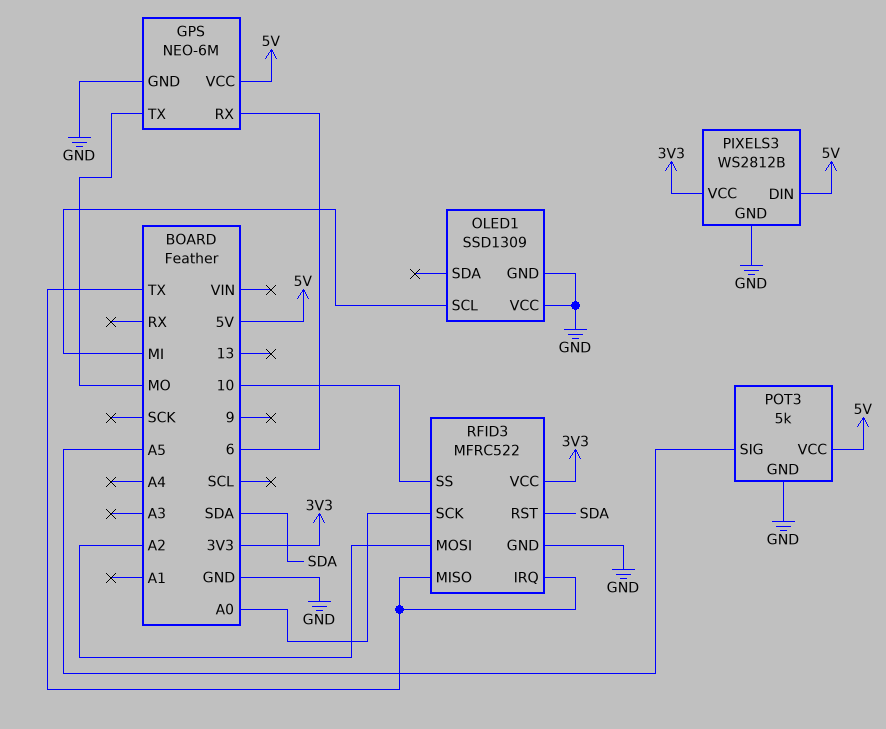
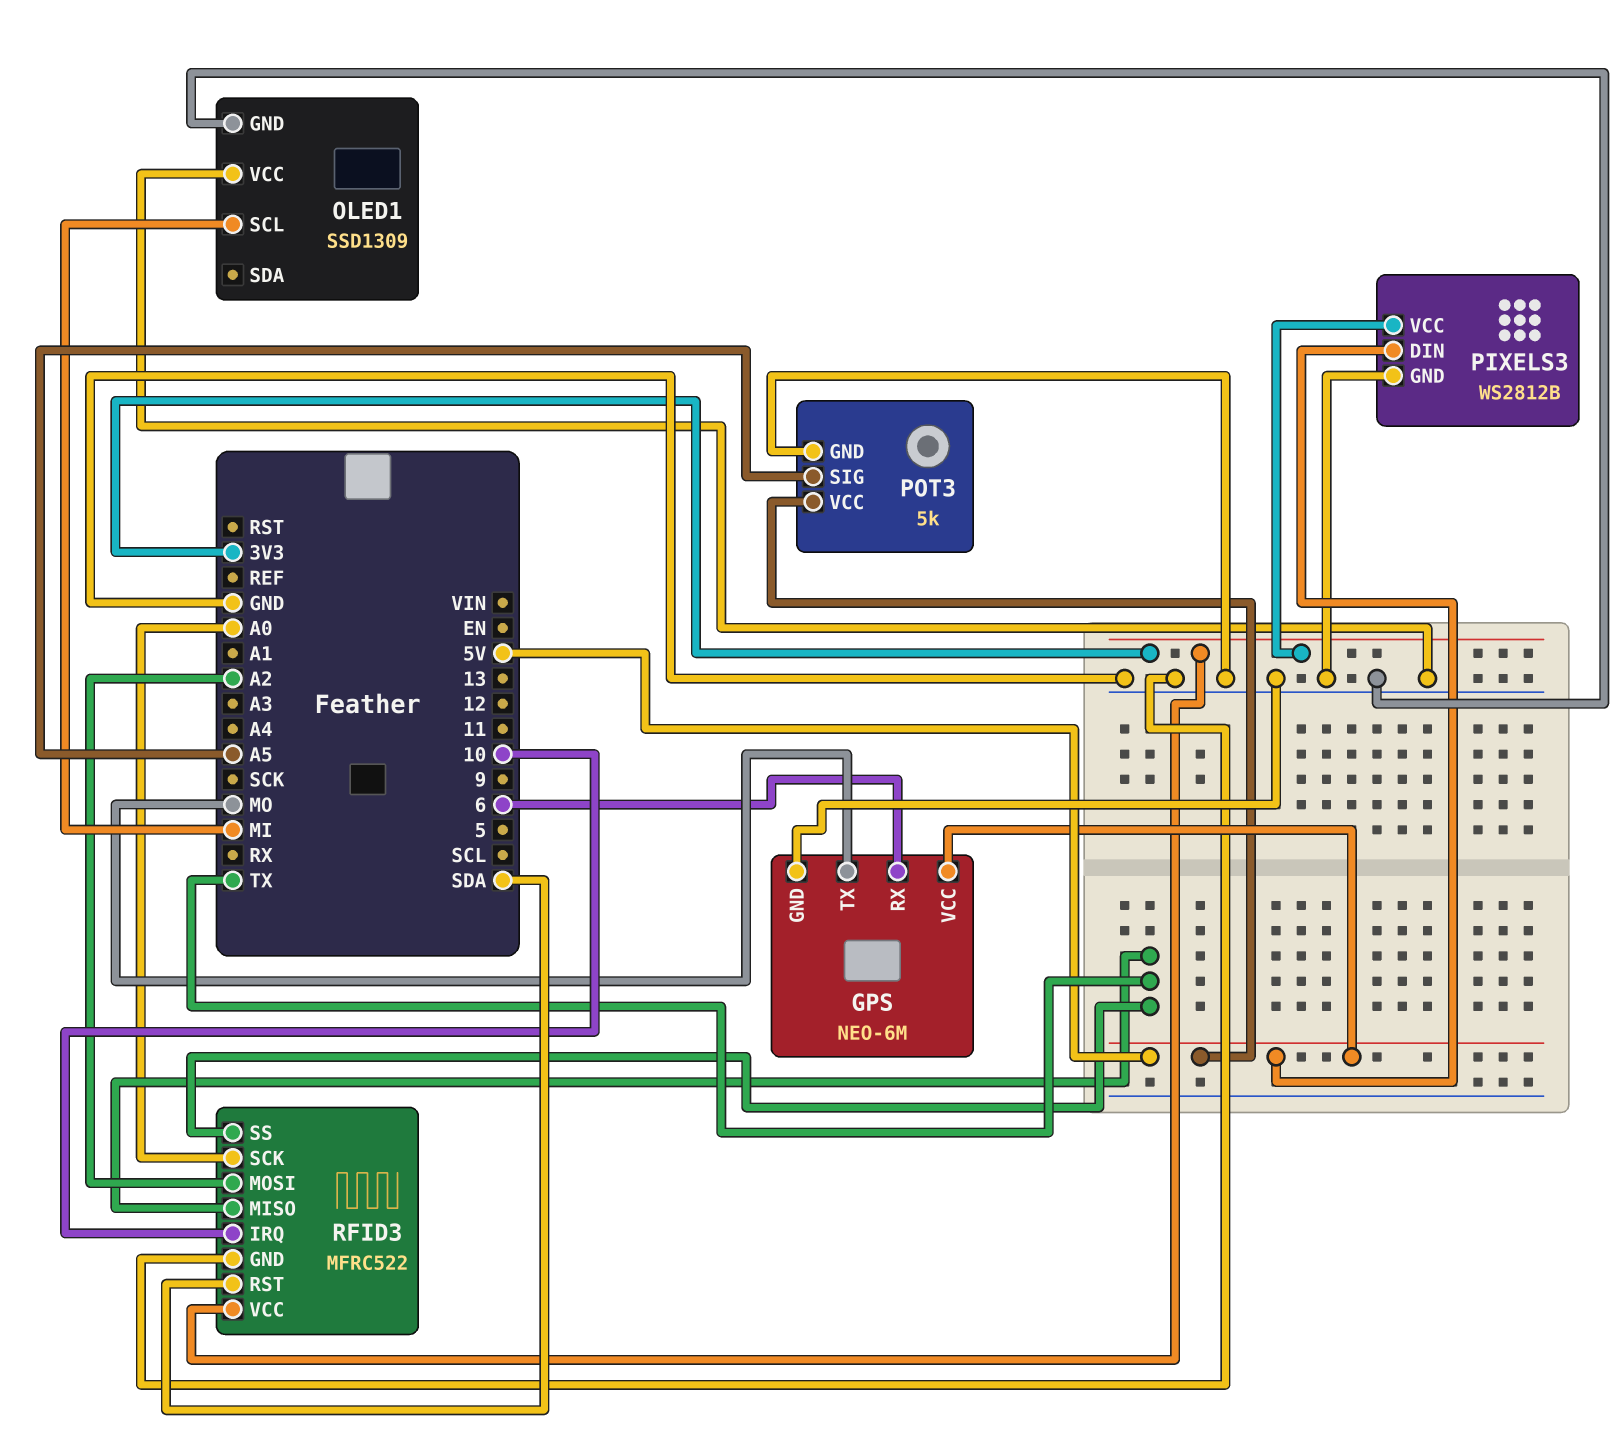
RFID3 pin IRQ: TX -> 10
RFID3 pin SS: 10 -> TX

